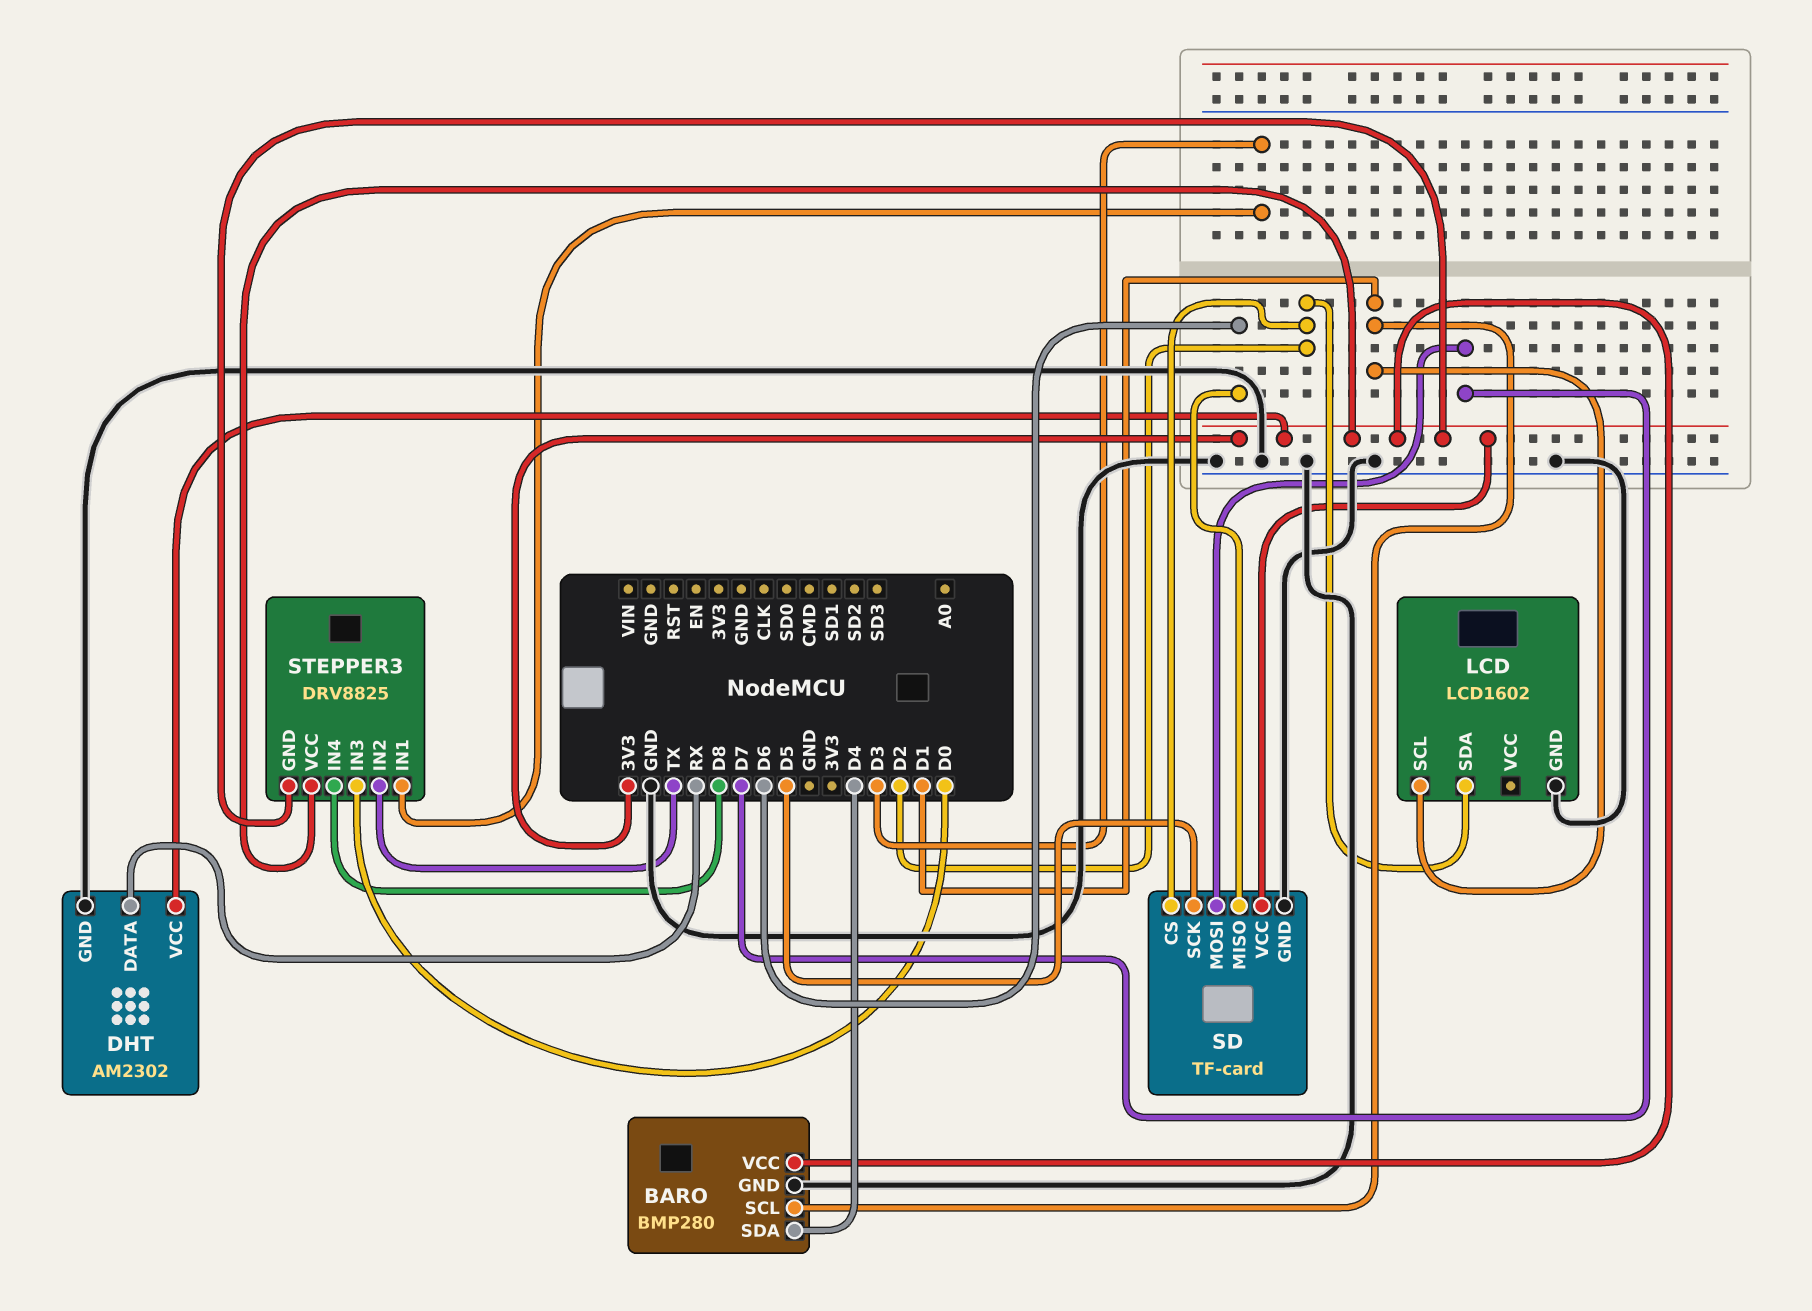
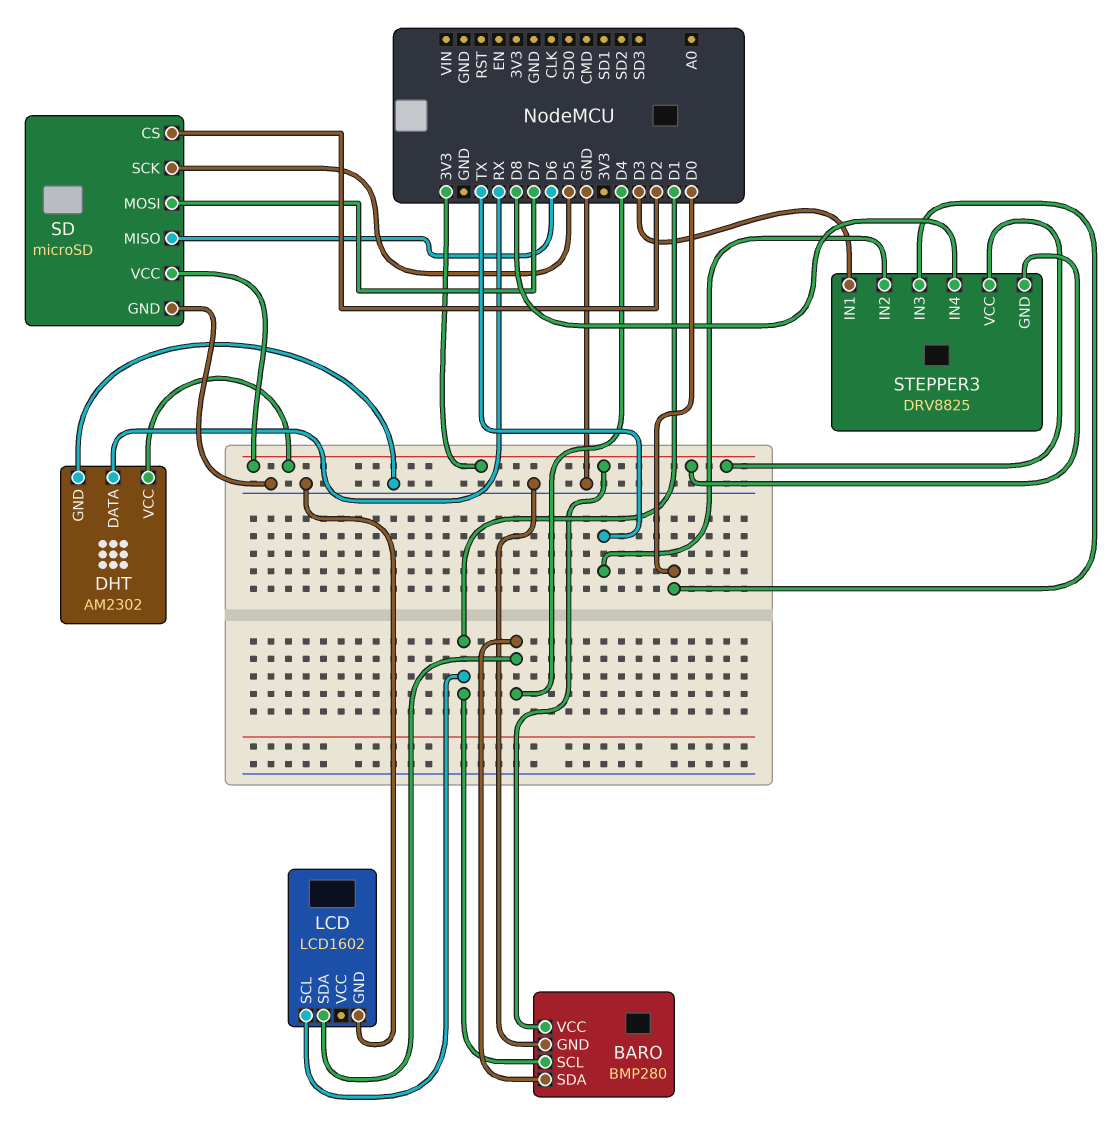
LCD pin SDA: D2 -> D4
SD: TF-card -> microSD

